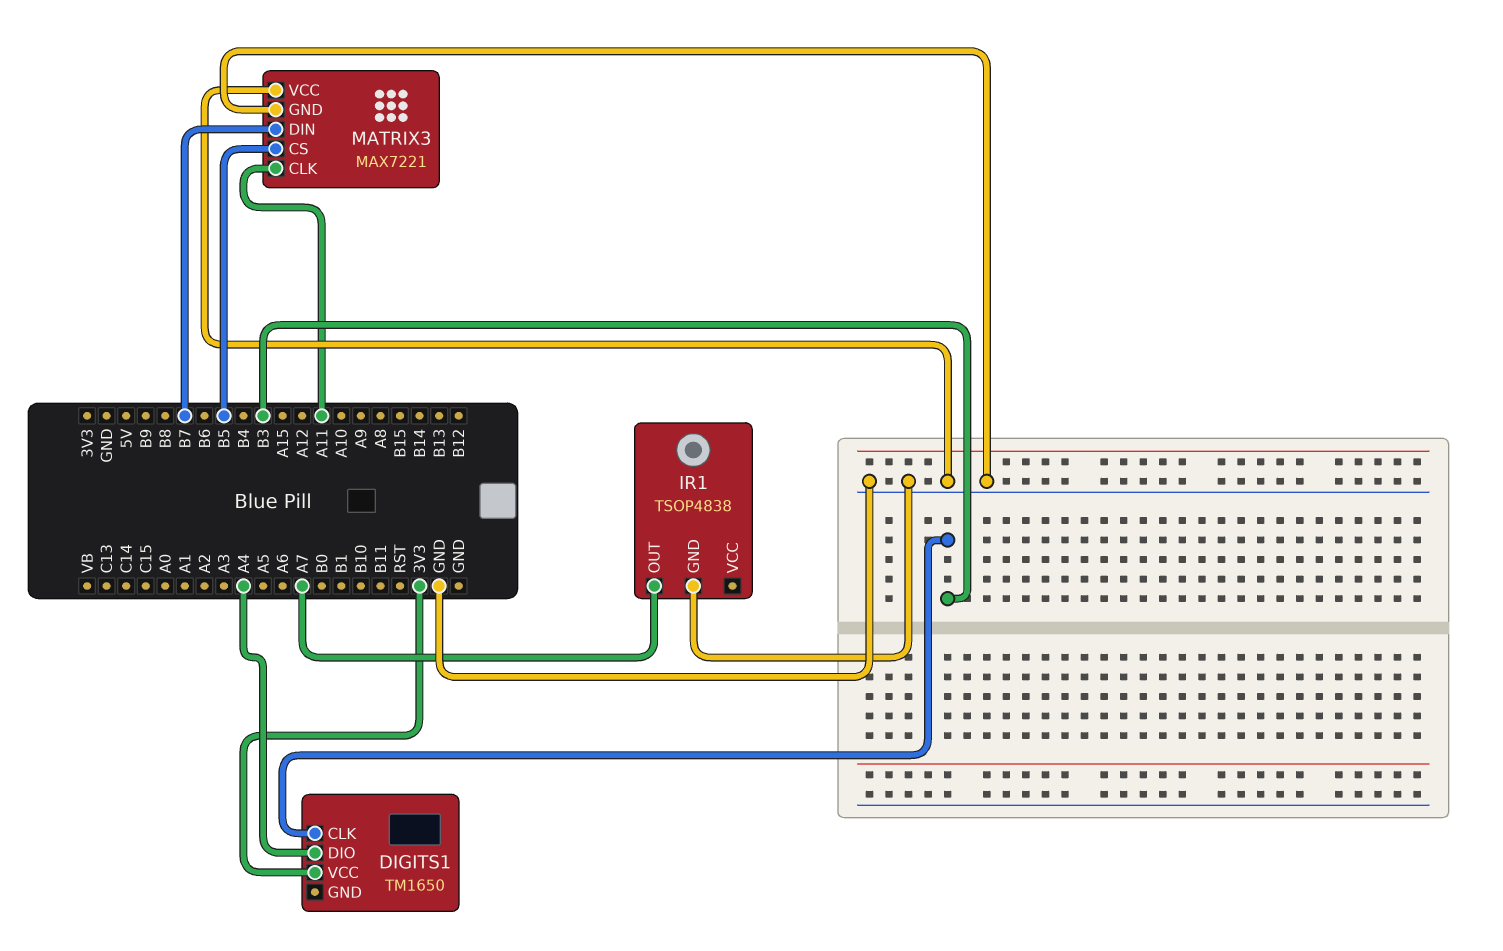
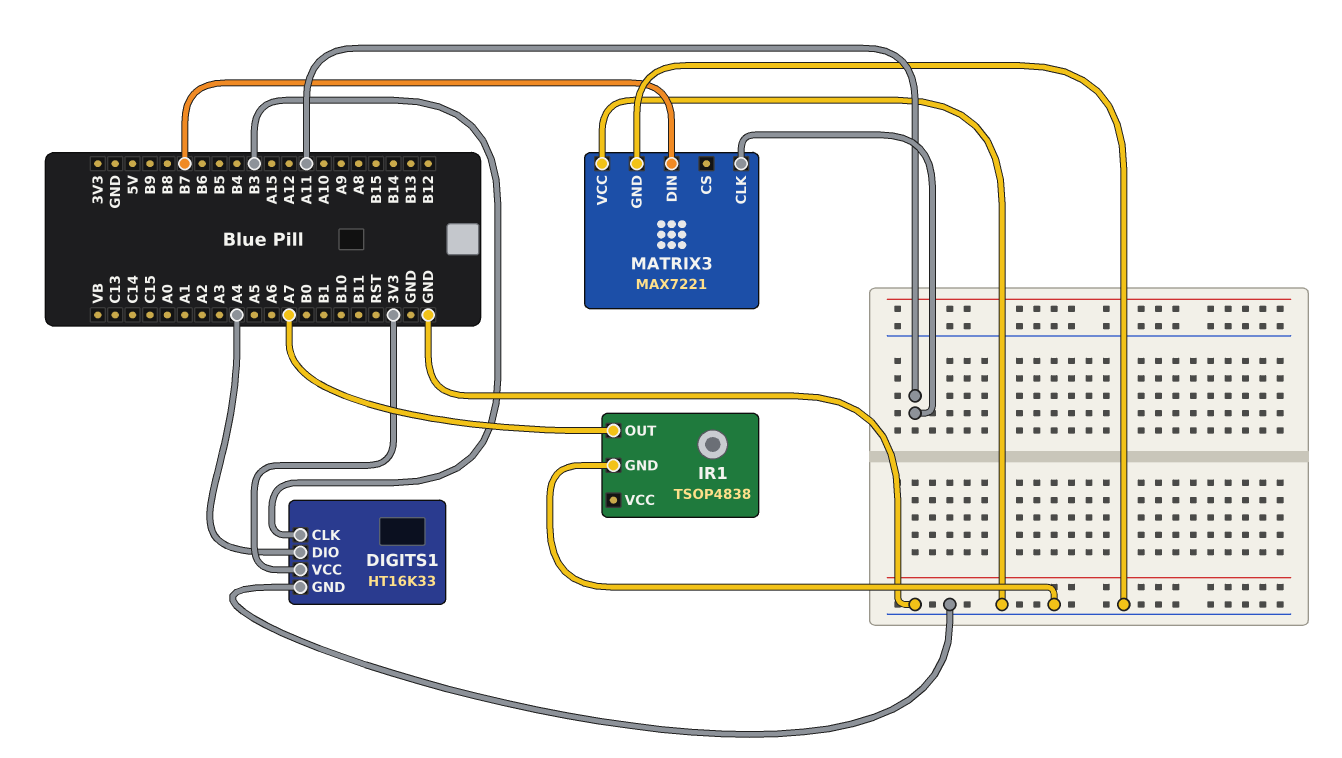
DIGITS1: TM1650 -> HT16K33
DIGITS1 pin GND: none -> GND
MATRIX3 pin CS: B5 -> none

